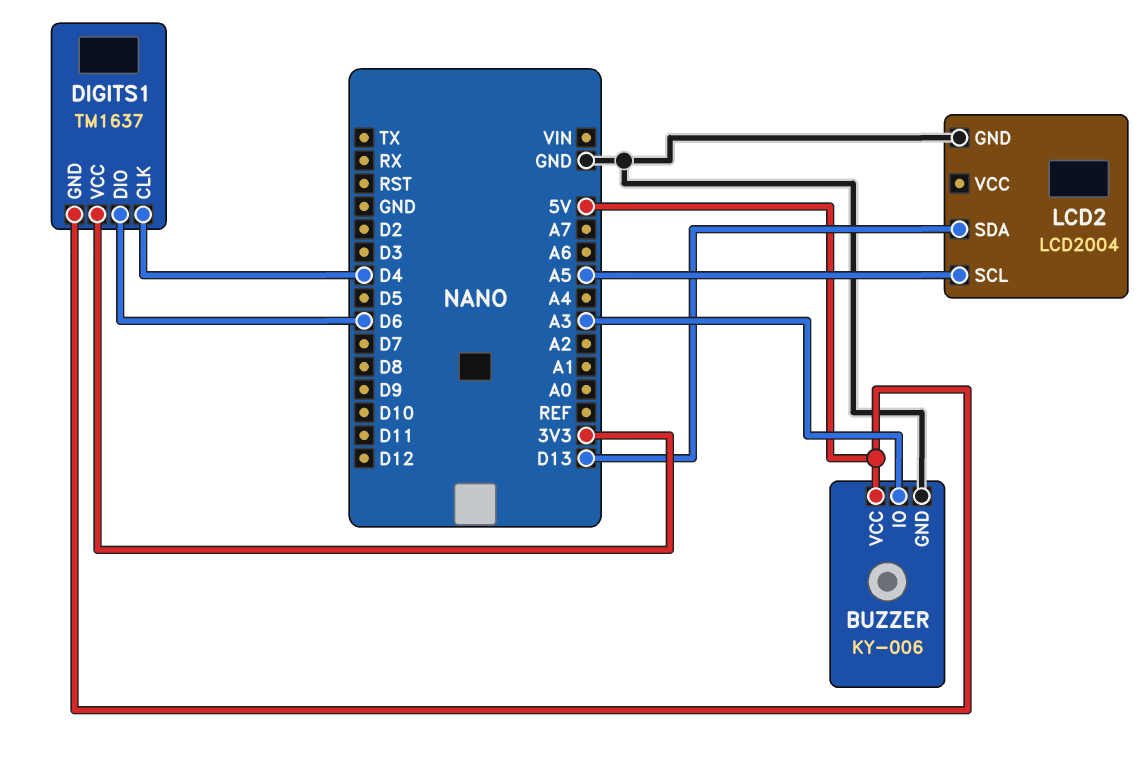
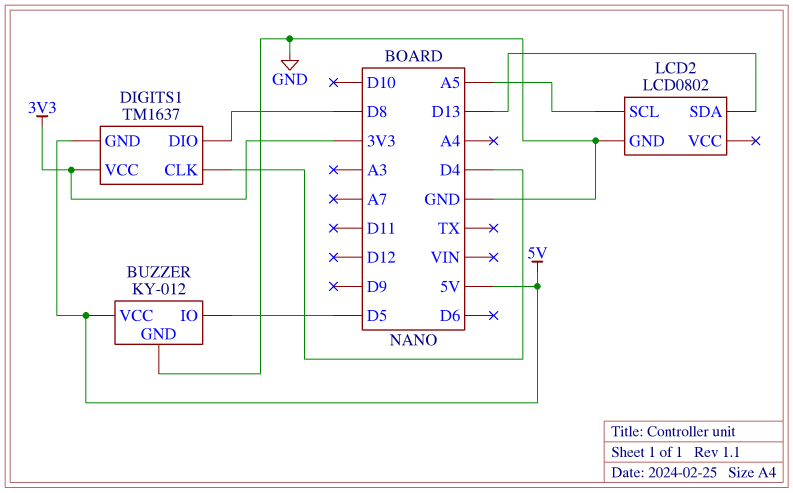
BUZZER: KY-006 -> KY-012
BUZZER pin IO: A3 -> D5
DIGITS1 pin DIO: D6 -> D8
LCD2: LCD2004 -> LCD0802

